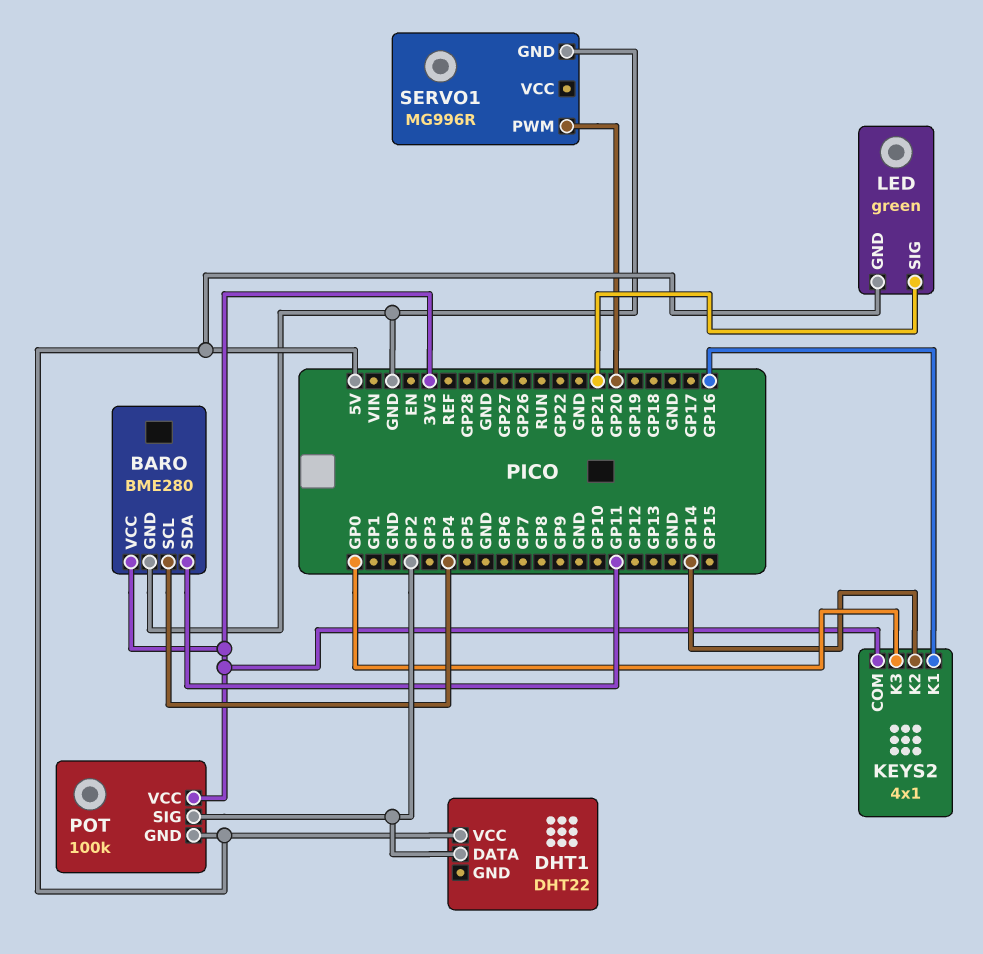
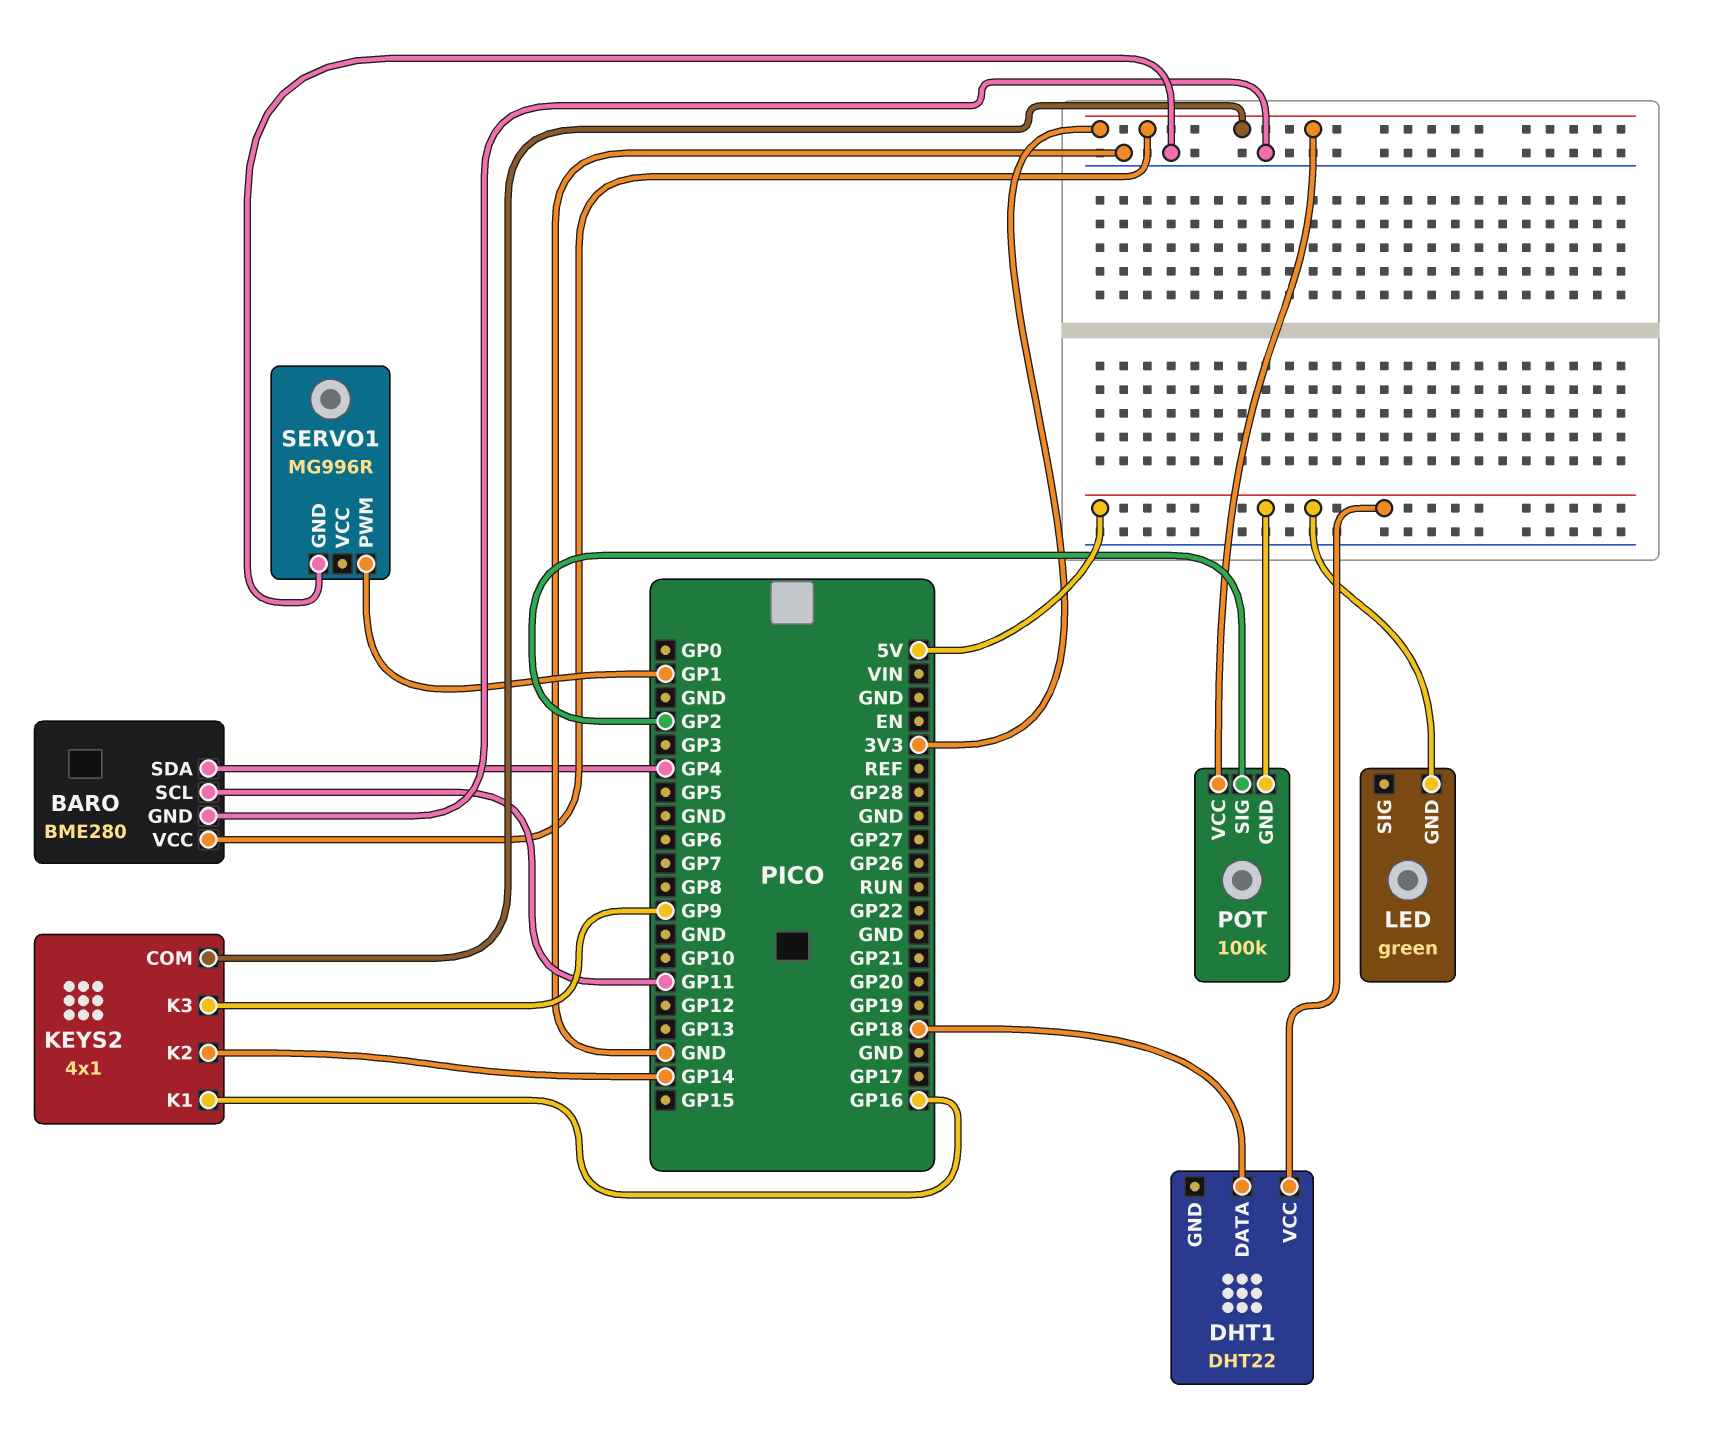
BARO pin SCL: GP4 -> GP11
BARO pin SDA: GP11 -> GP4
DHT1 pin DATA: GP2 -> GP18
KEYS2 pin K3: GP0 -> GP9
LED pin SIG: GP21 -> none
SERVO1 pin PWM: GP20 -> GP1

